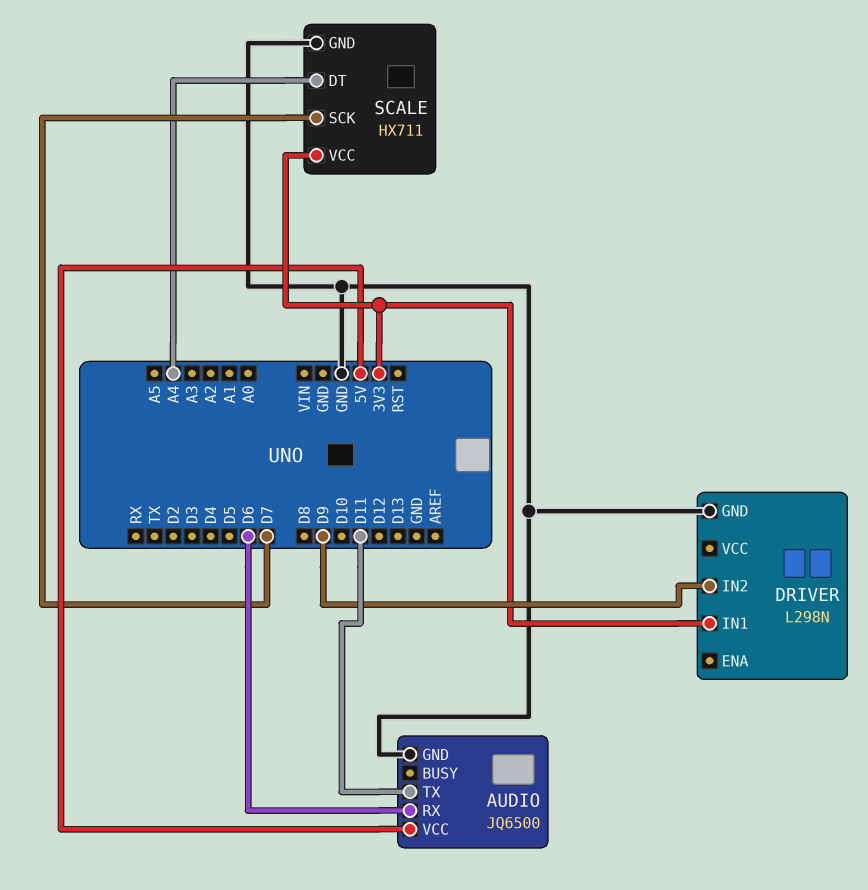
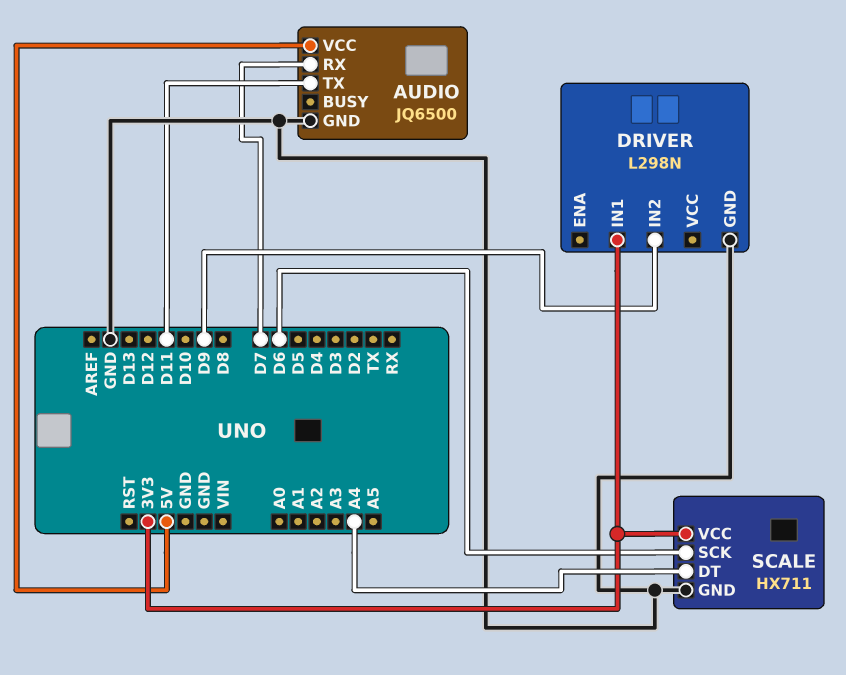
AUDIO pin RX: D6 -> D7
SCALE pin SCK: D7 -> D6

